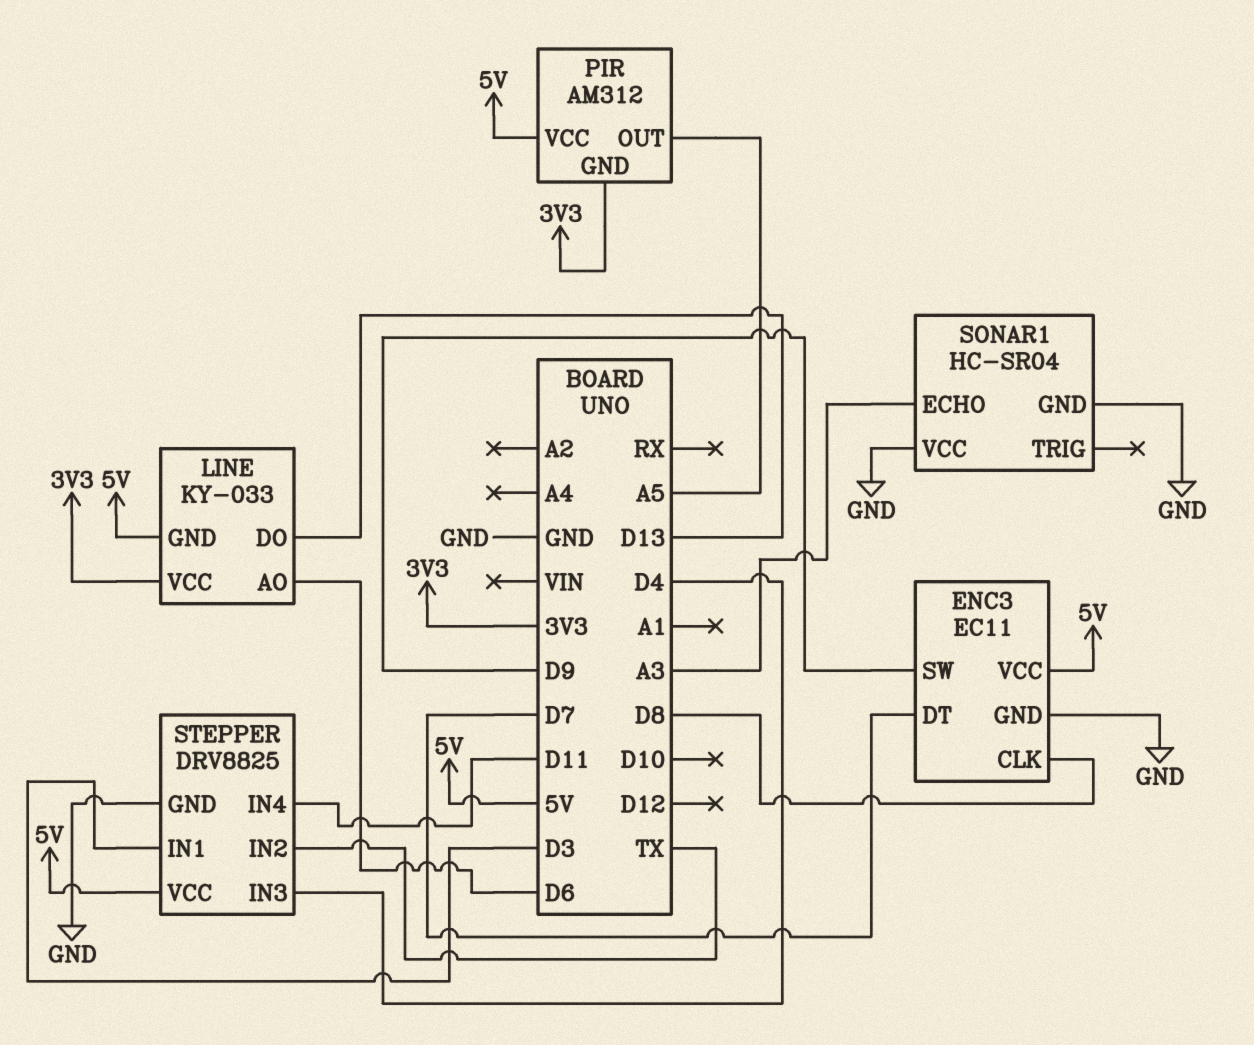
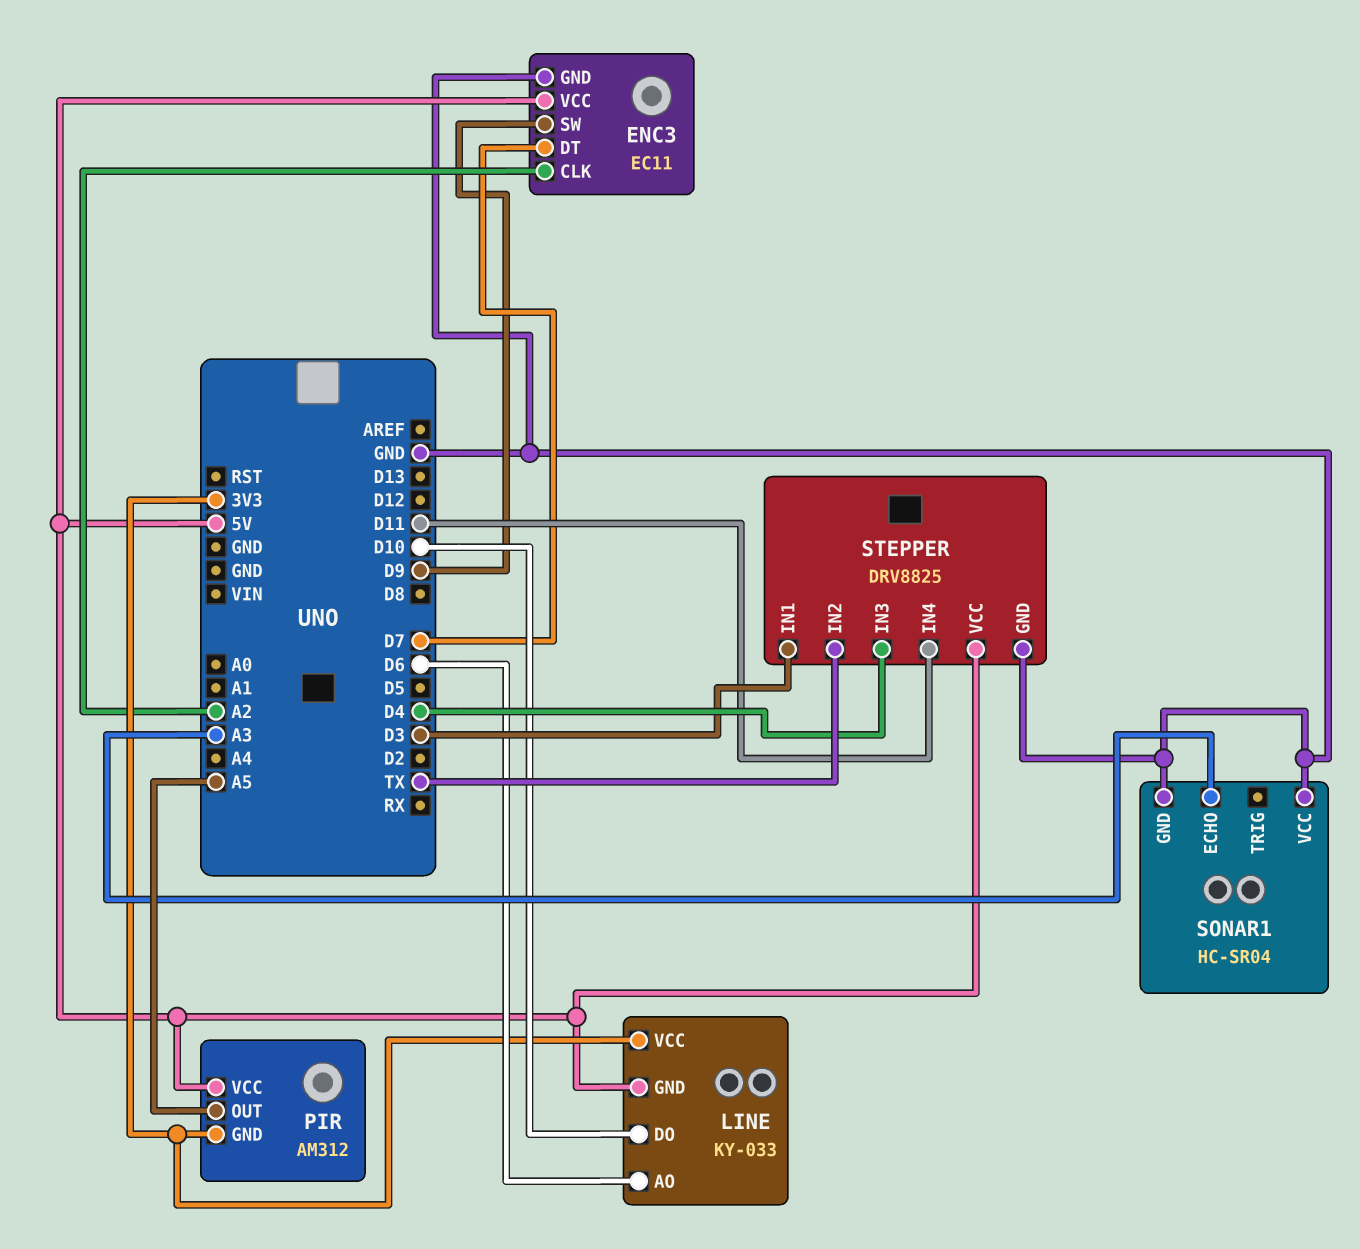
ENC3 pin CLK: D8 -> A2
LINE pin DO: D13 -> D10

